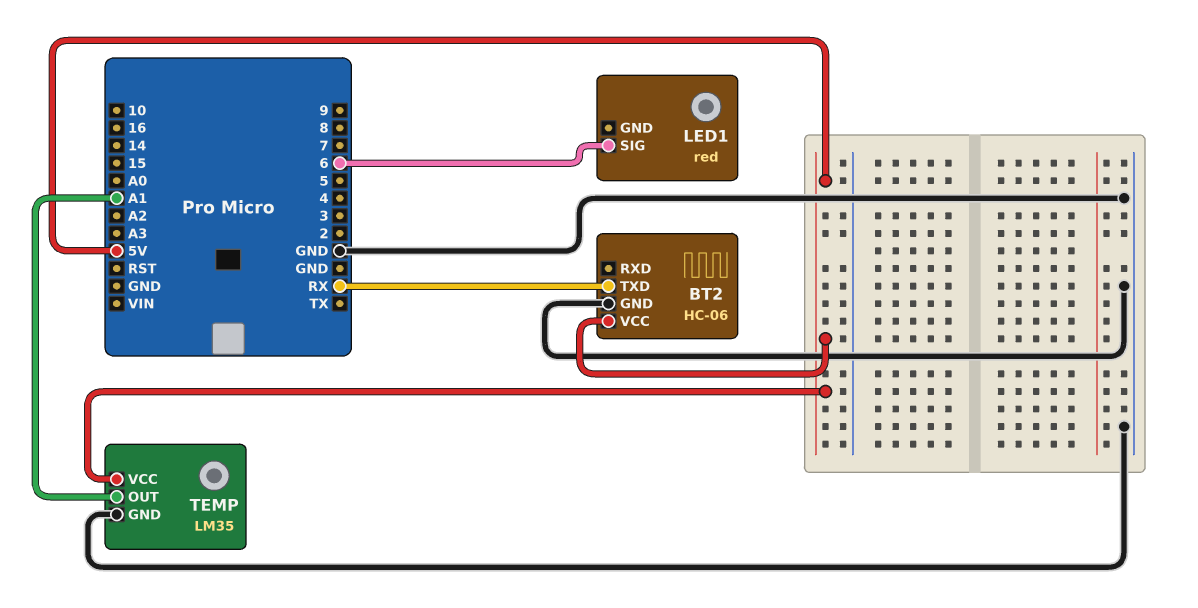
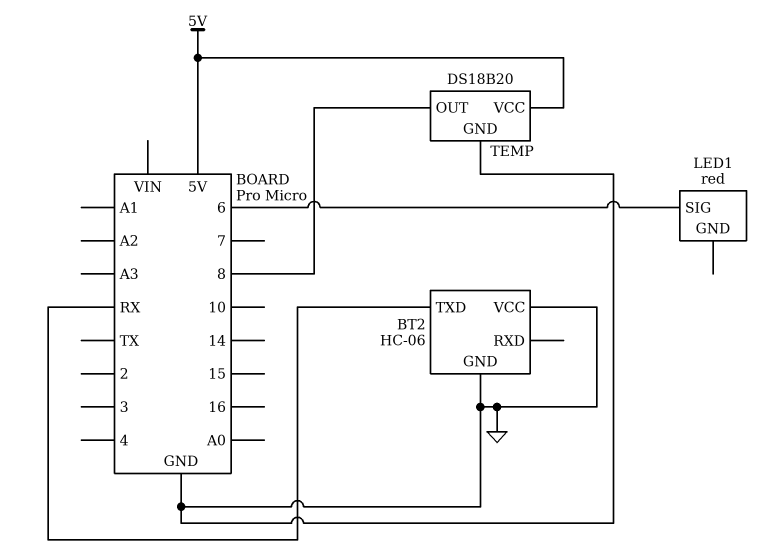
BT2 pin VCC: 5V -> GND
TEMP: LM35 -> DS18B20
TEMP pin OUT: A1 -> 8

